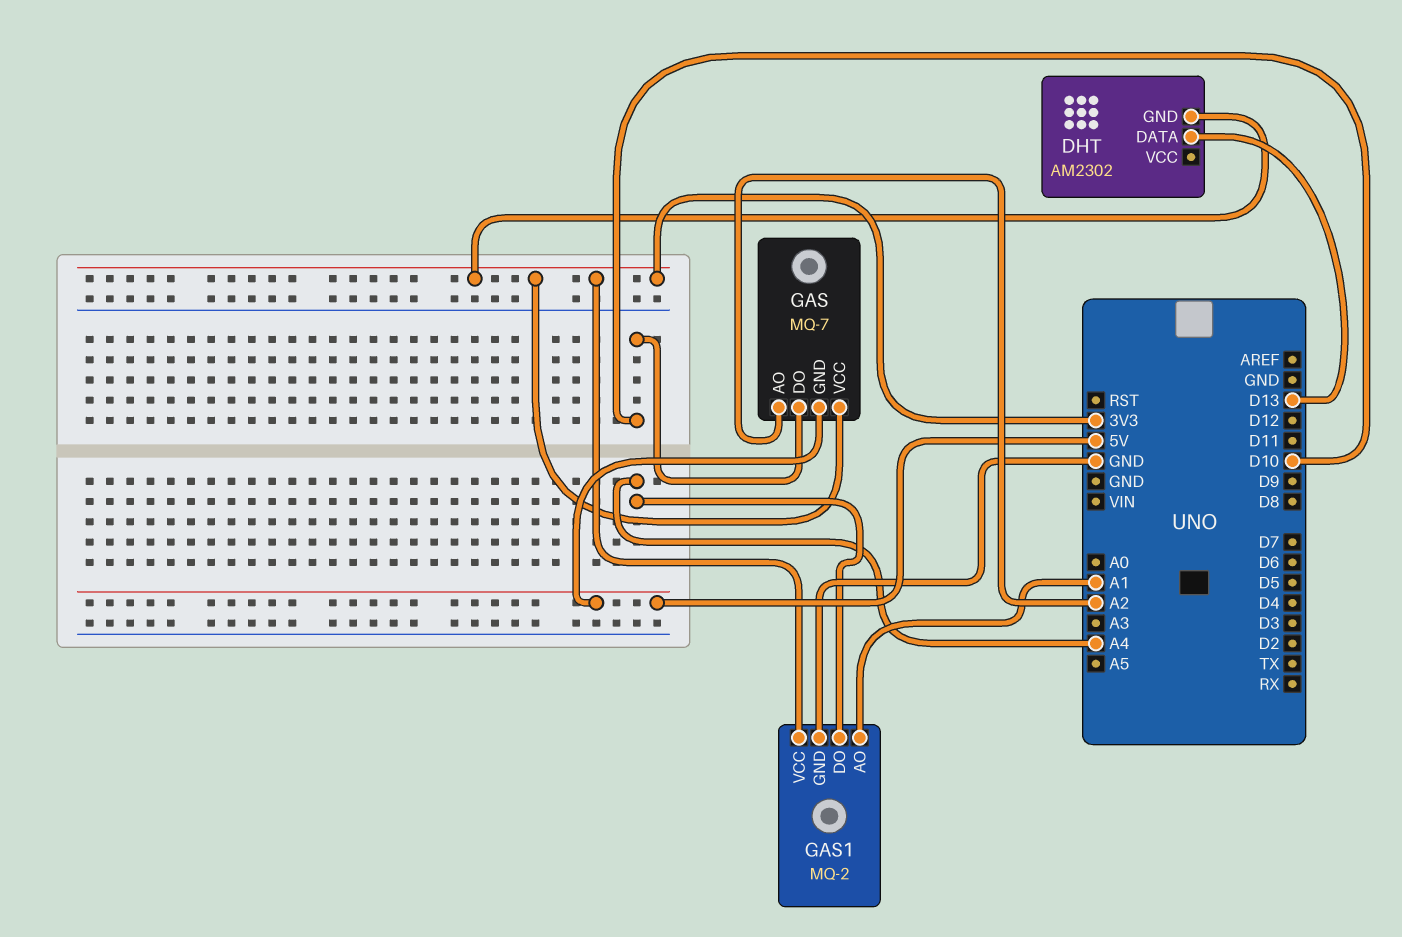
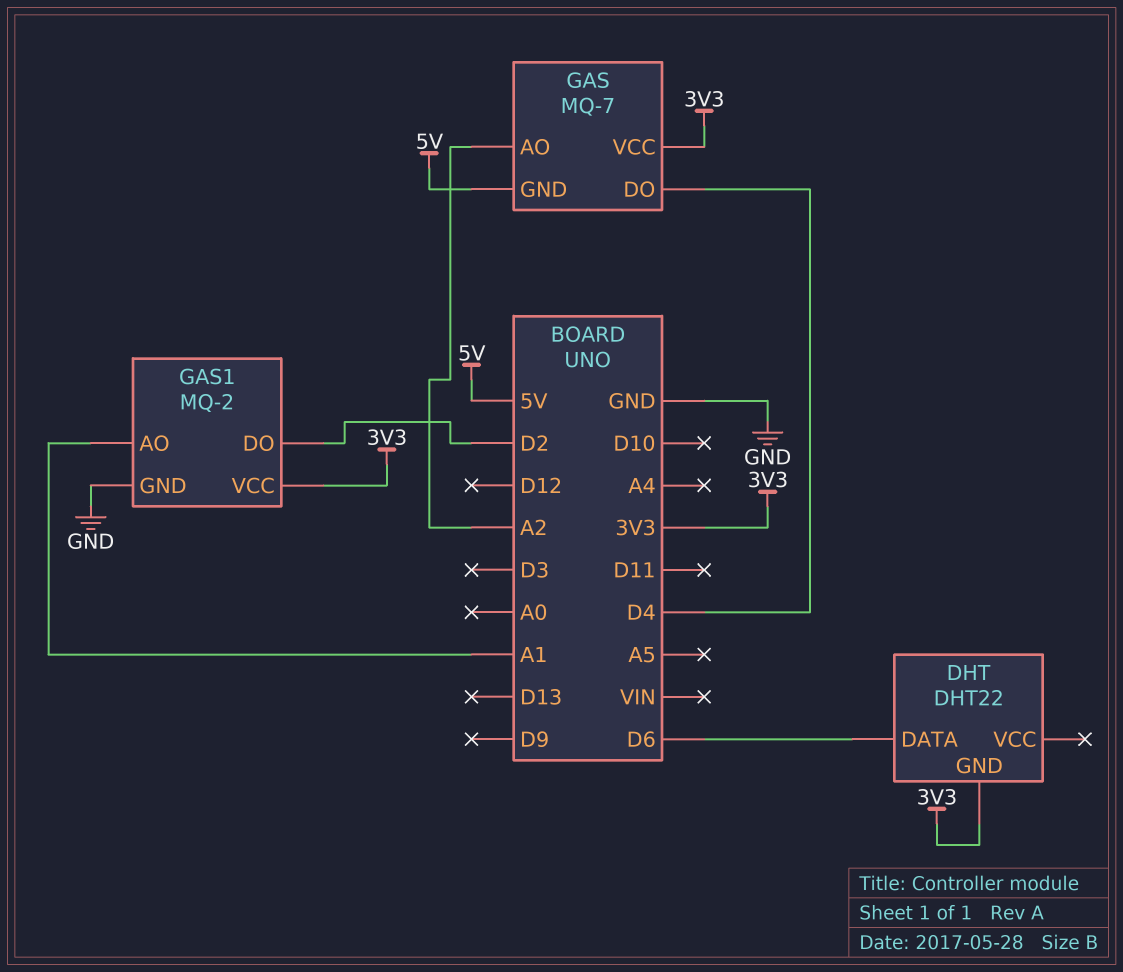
DHT: AM2302 -> DHT22
DHT pin DATA: D13 -> D6
GAS pin DO: D10 -> D4
GAS1 pin DO: A4 -> D2

